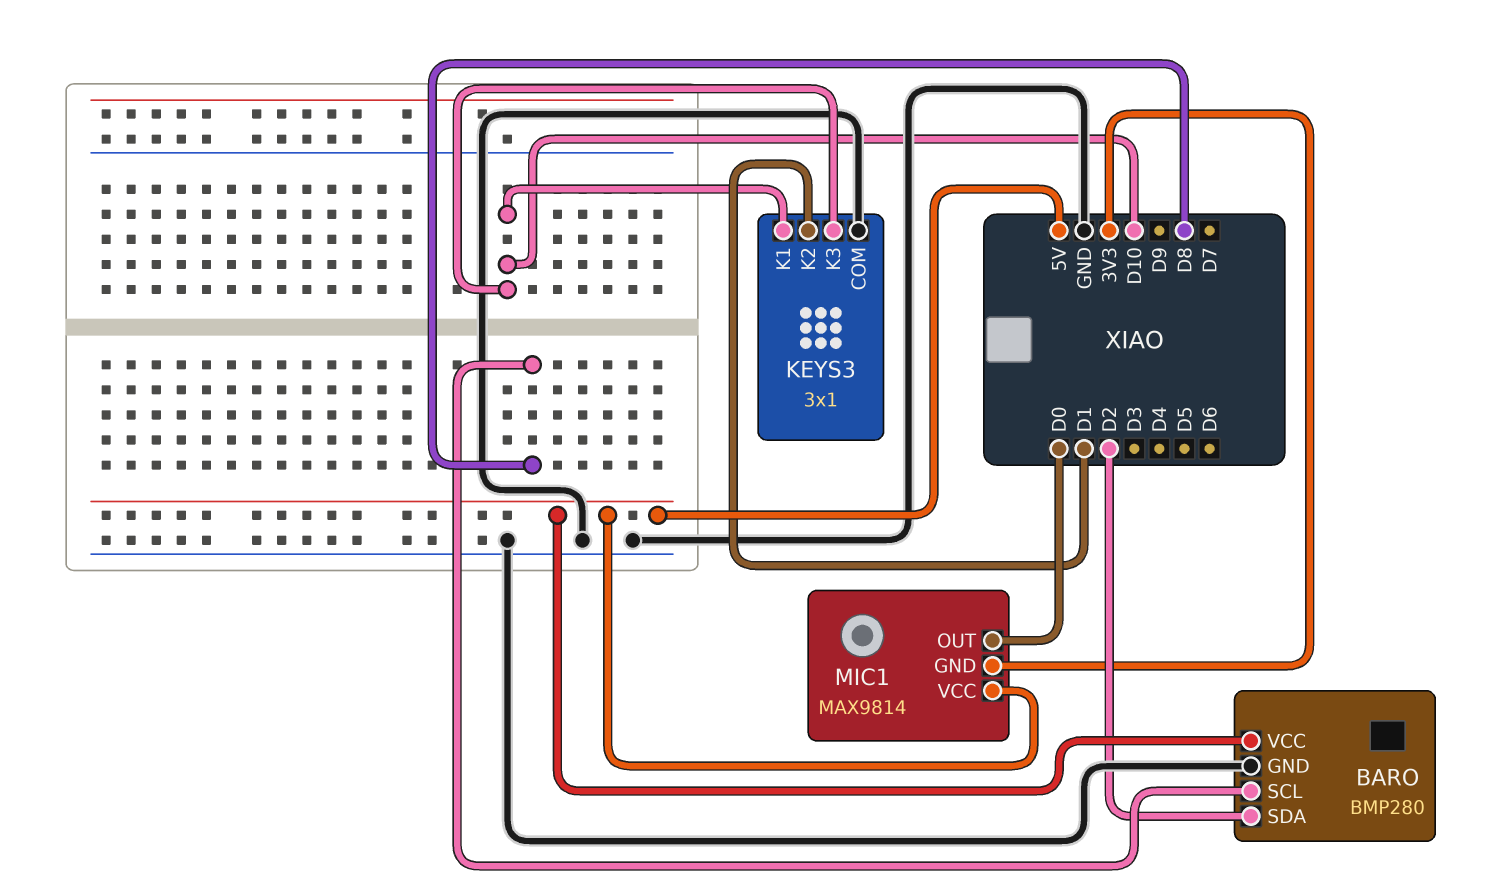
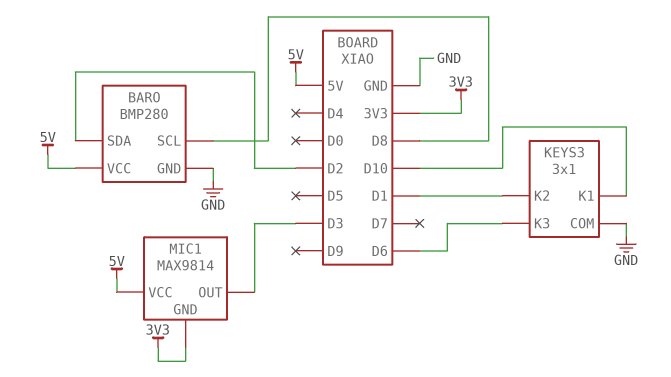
KEYS3 pin K3: D10 -> D6
MIC1 pin OUT: D0 -> D3

